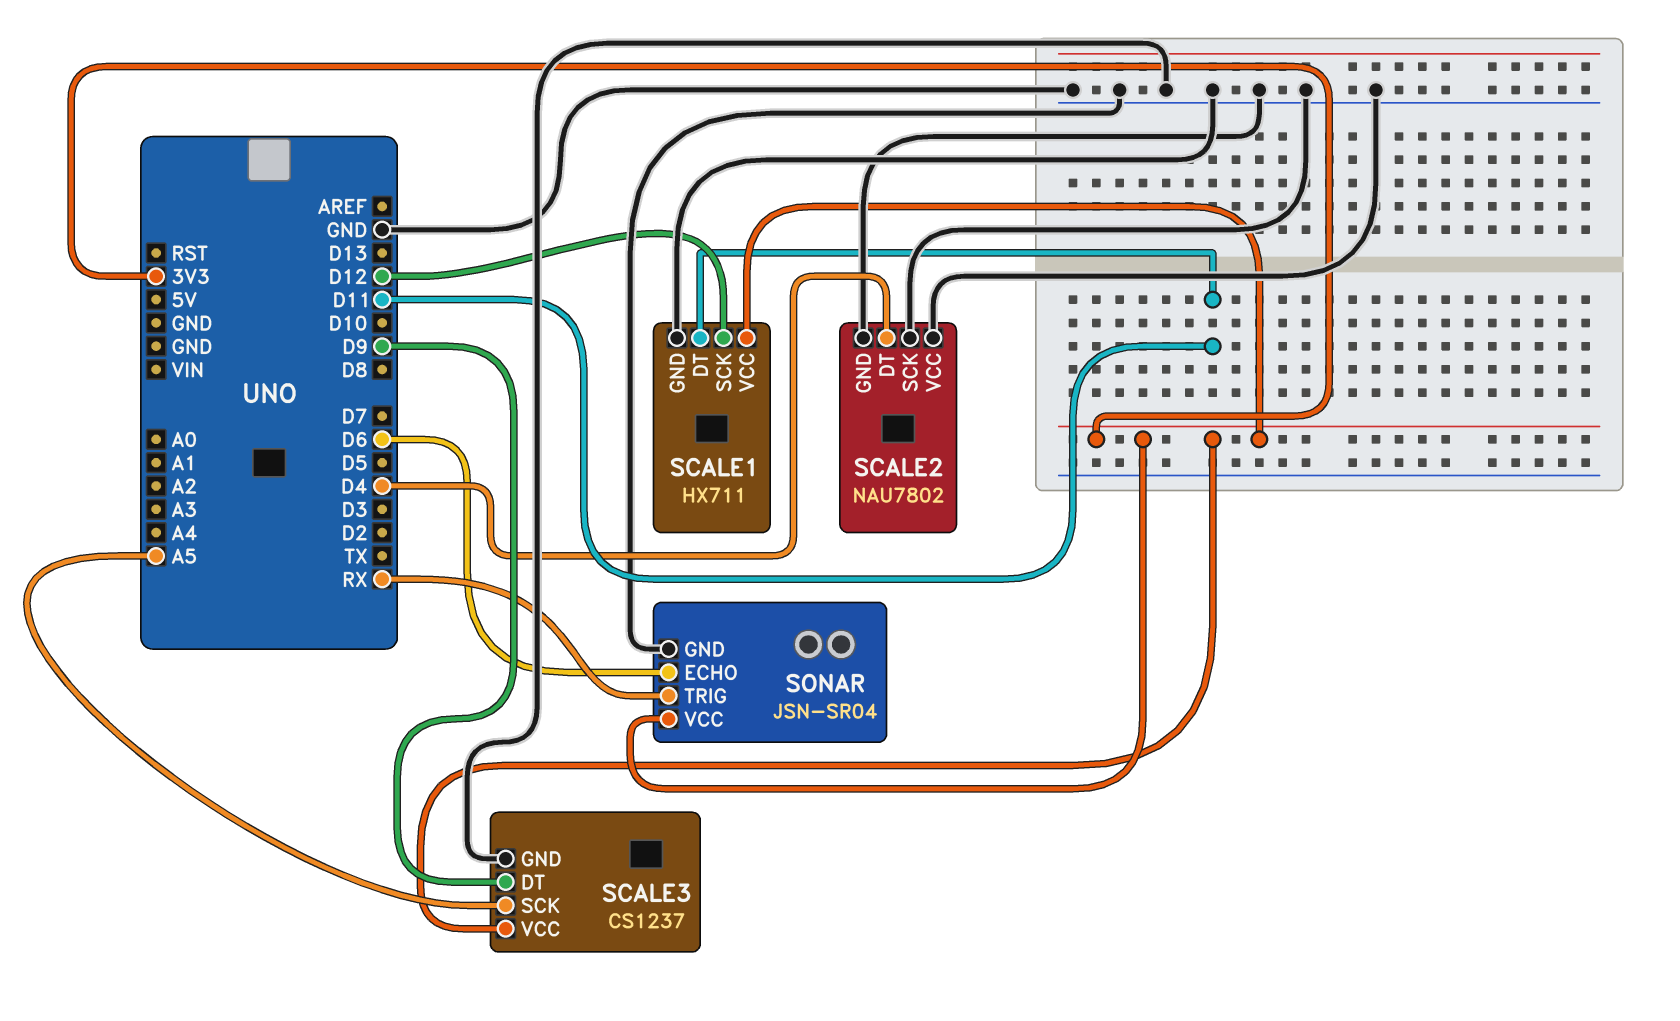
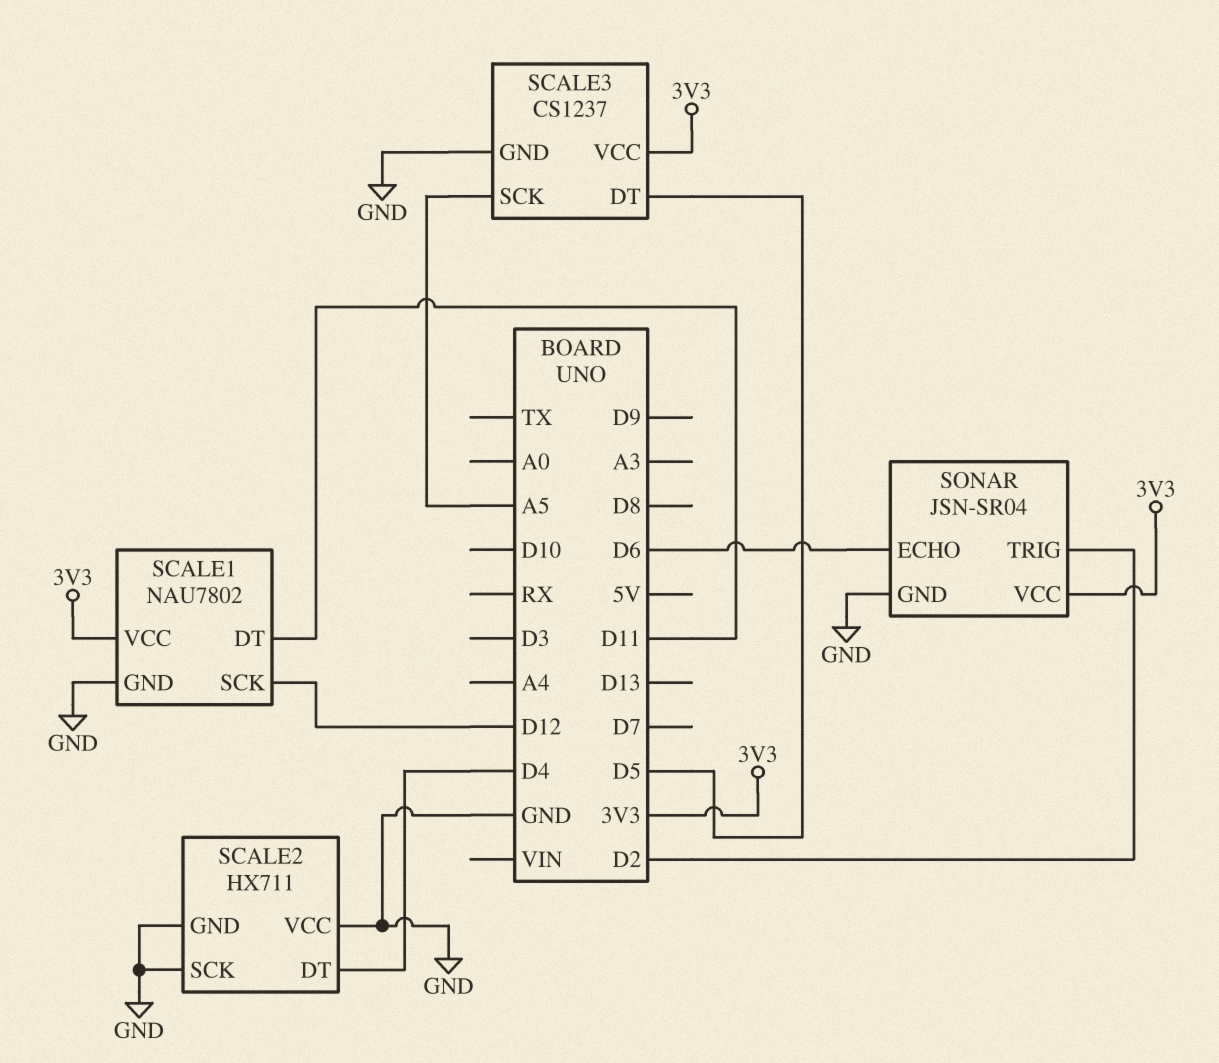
SCALE1: HX711 -> NAU7802
SCALE2: NAU7802 -> HX711
SCALE3 pin DT: D9 -> D5
SONAR pin TRIG: RX -> D2

